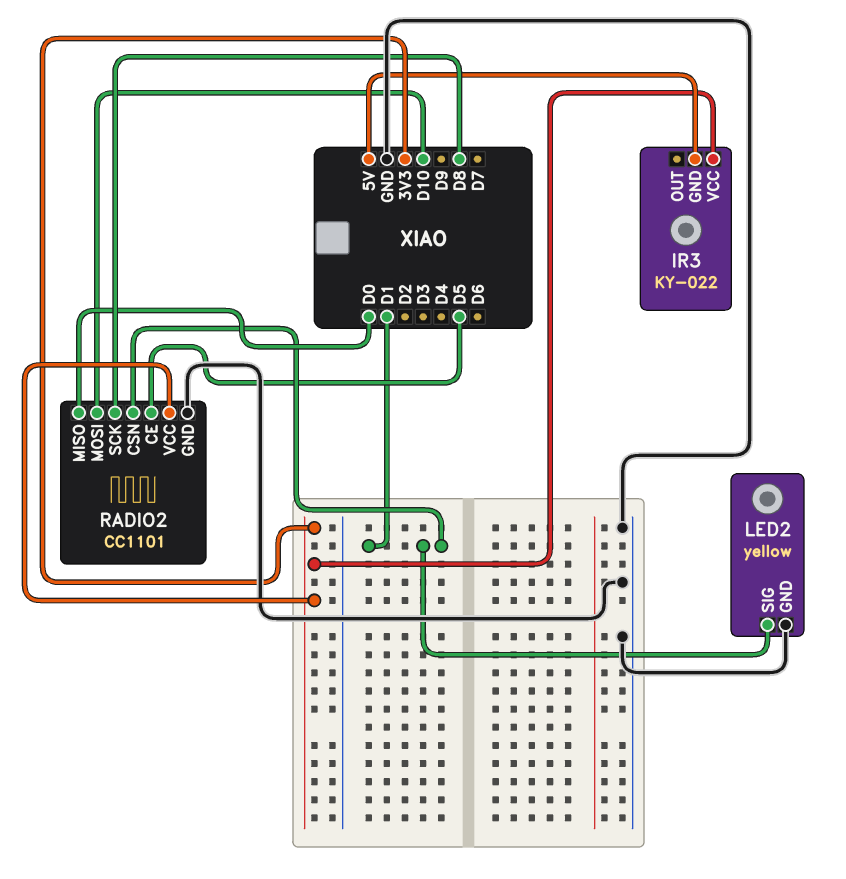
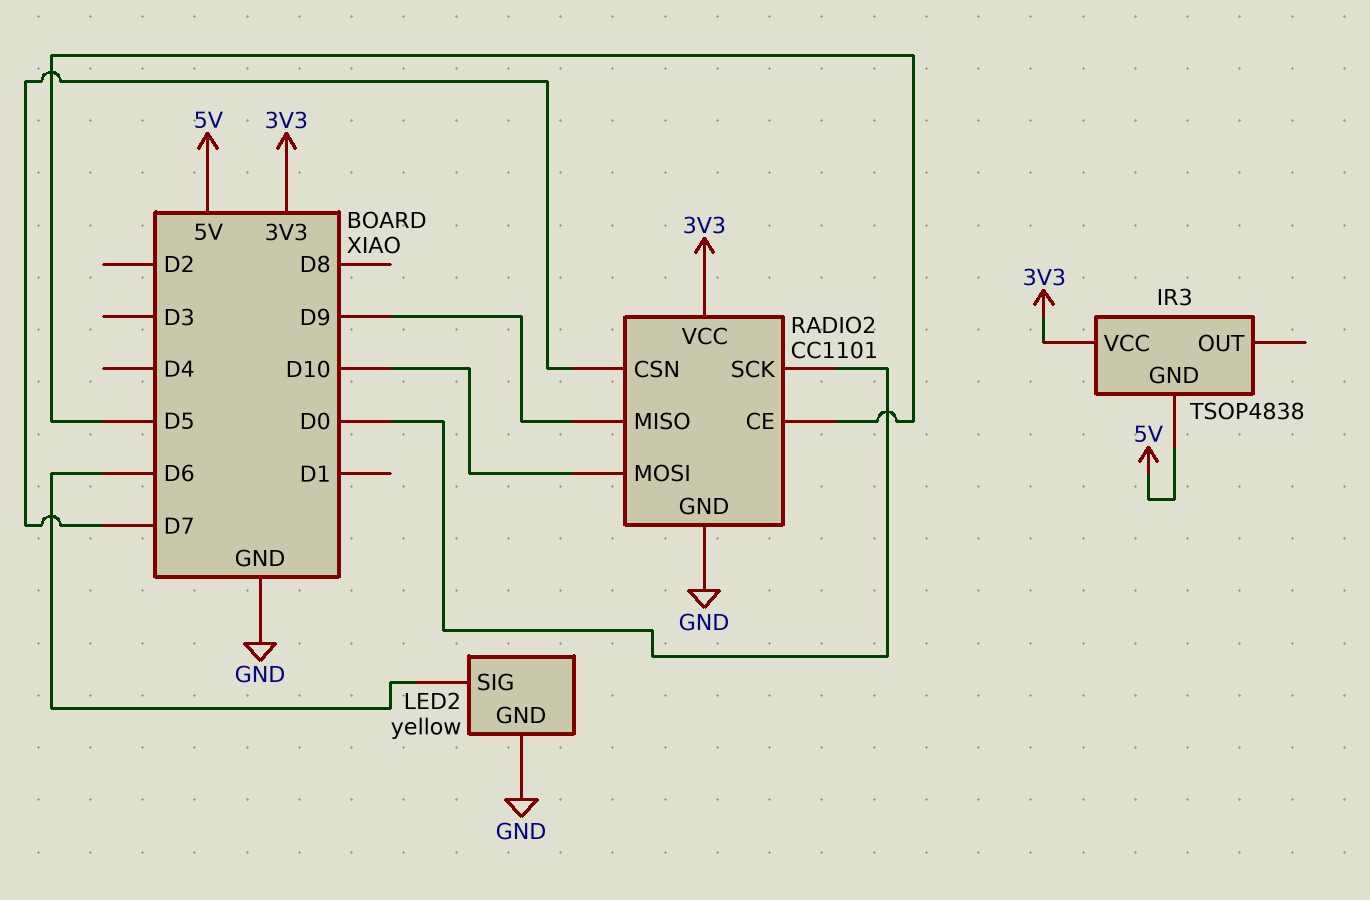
IR3: KY-022 -> TSOP4838
LED2 pin SIG: D1 -> D6
RADIO2 pin CSN: D1 -> D7
RADIO2 pin MISO: D0 -> D9
RADIO2 pin SCK: D8 -> D0

